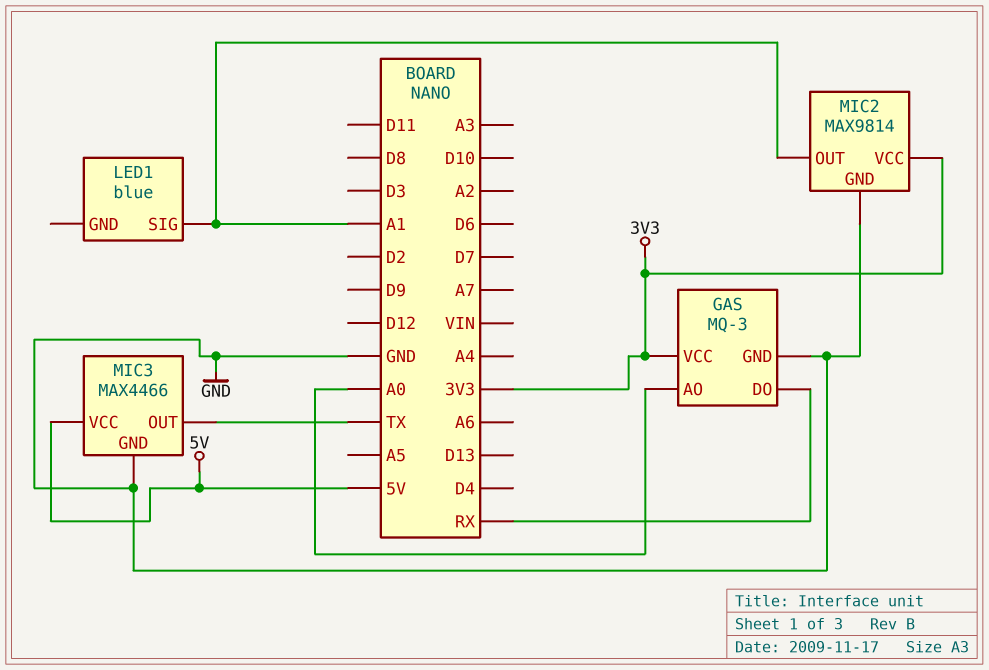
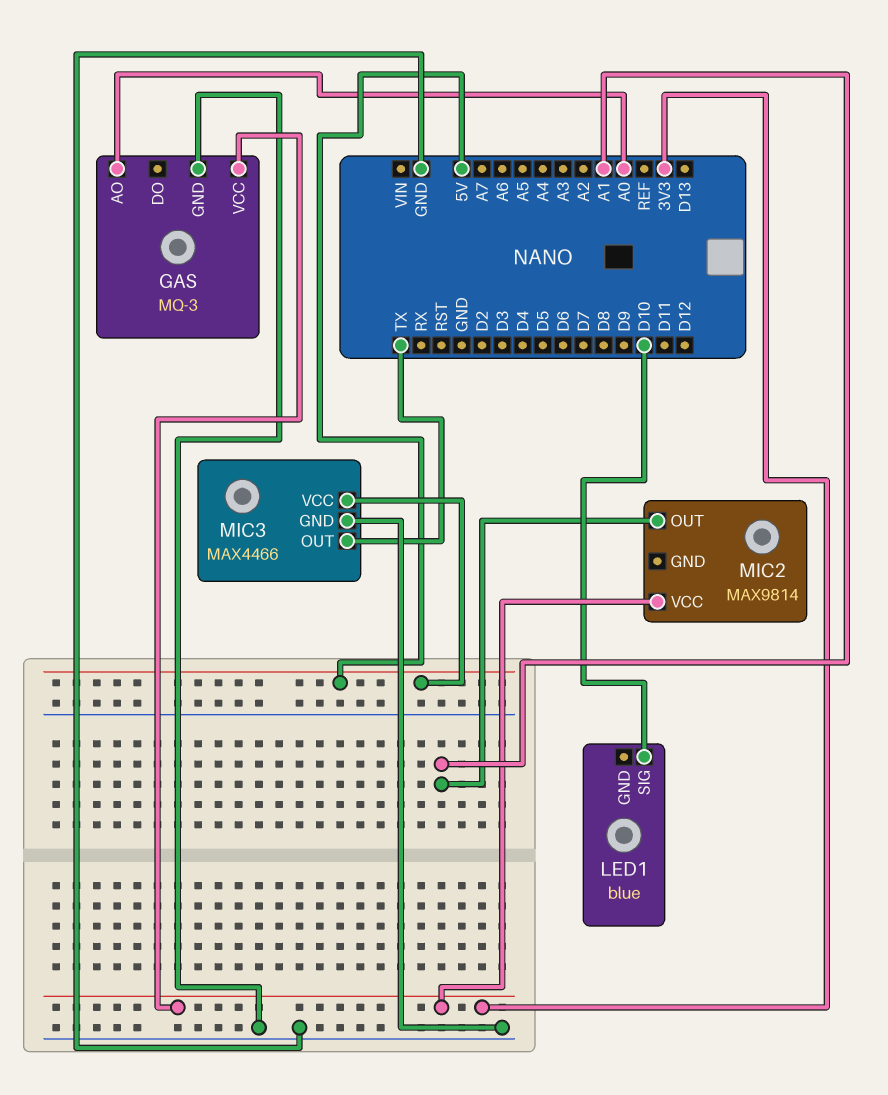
GAS pin DO: RX -> none
LED1 pin SIG: A1 -> D10
MIC2 pin GND: GND -> none

